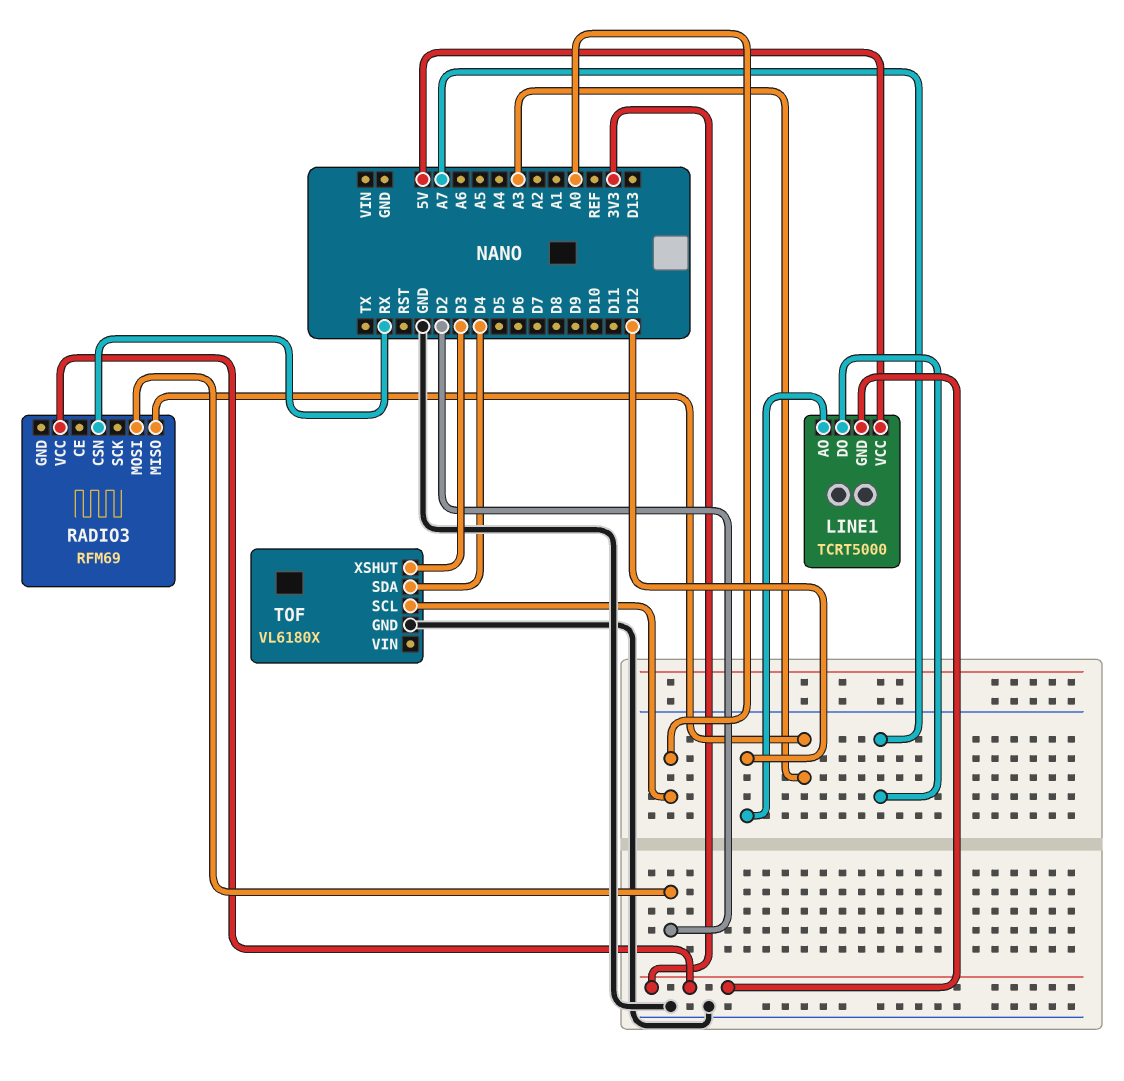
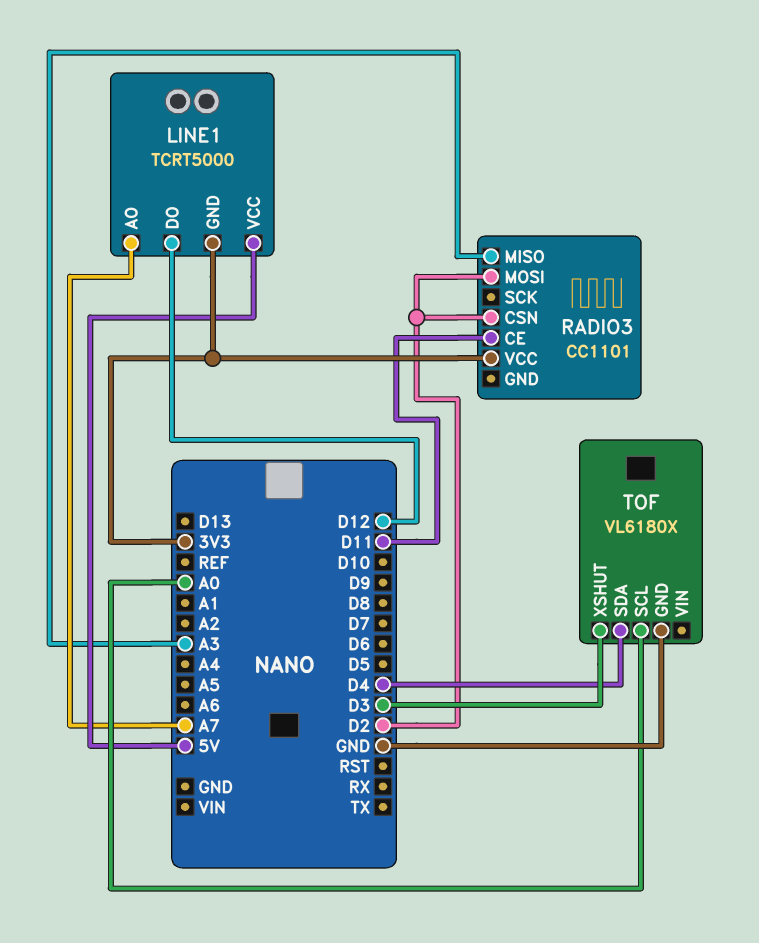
LINE1 pin AO: D12 -> A7
LINE1 pin DO: A7 -> D12
RADIO3: RFM69 -> CC1101
RADIO3 pin CE: none -> D11
RADIO3 pin CSN: RX -> D2

